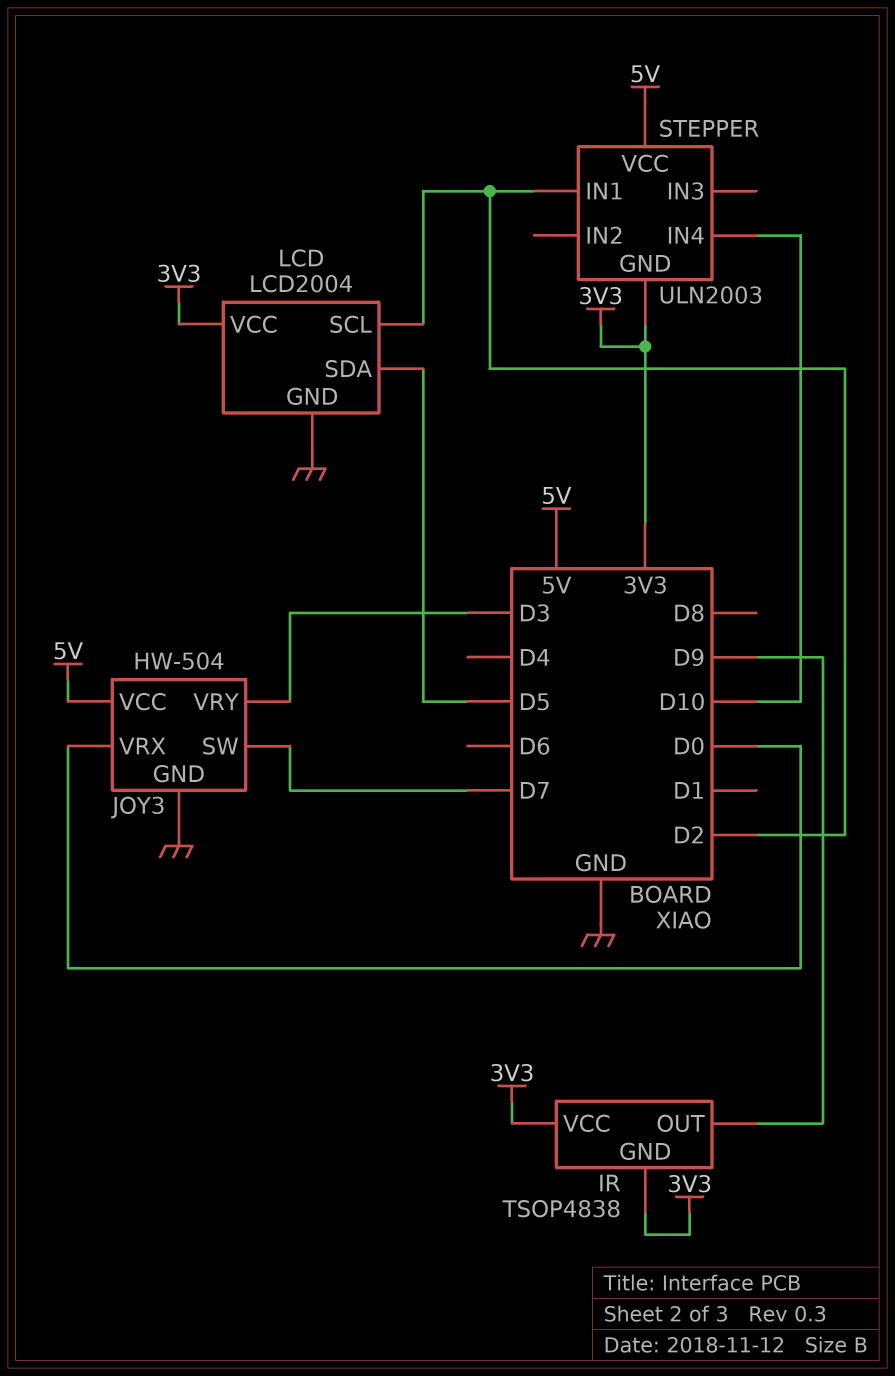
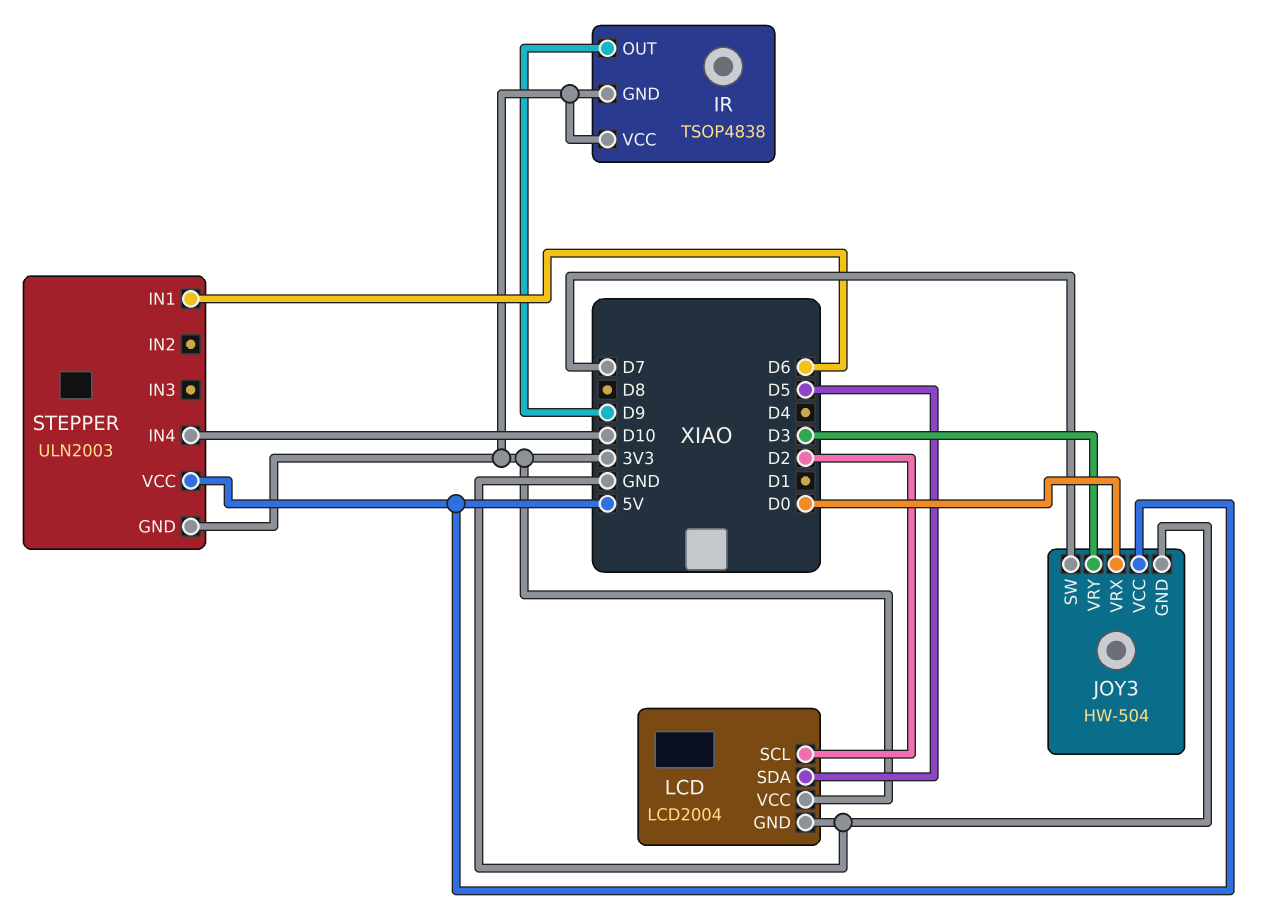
STEPPER pin IN1: D2 -> D6

